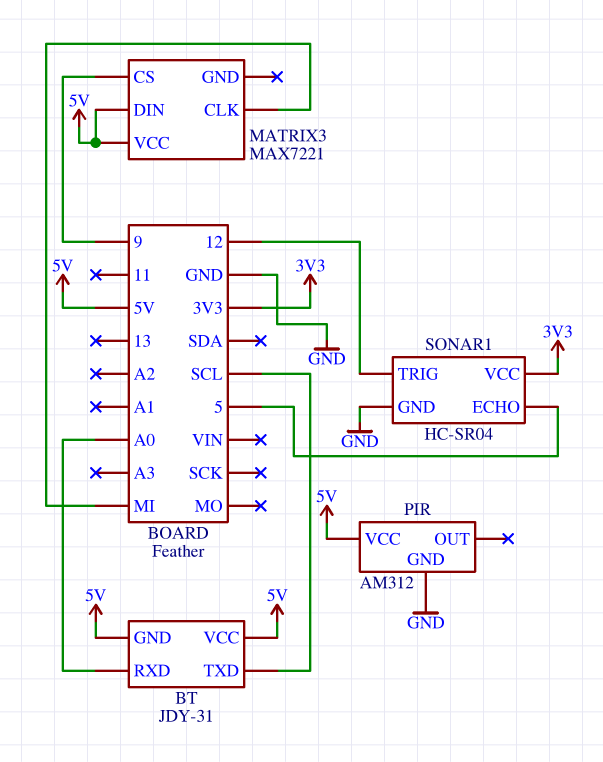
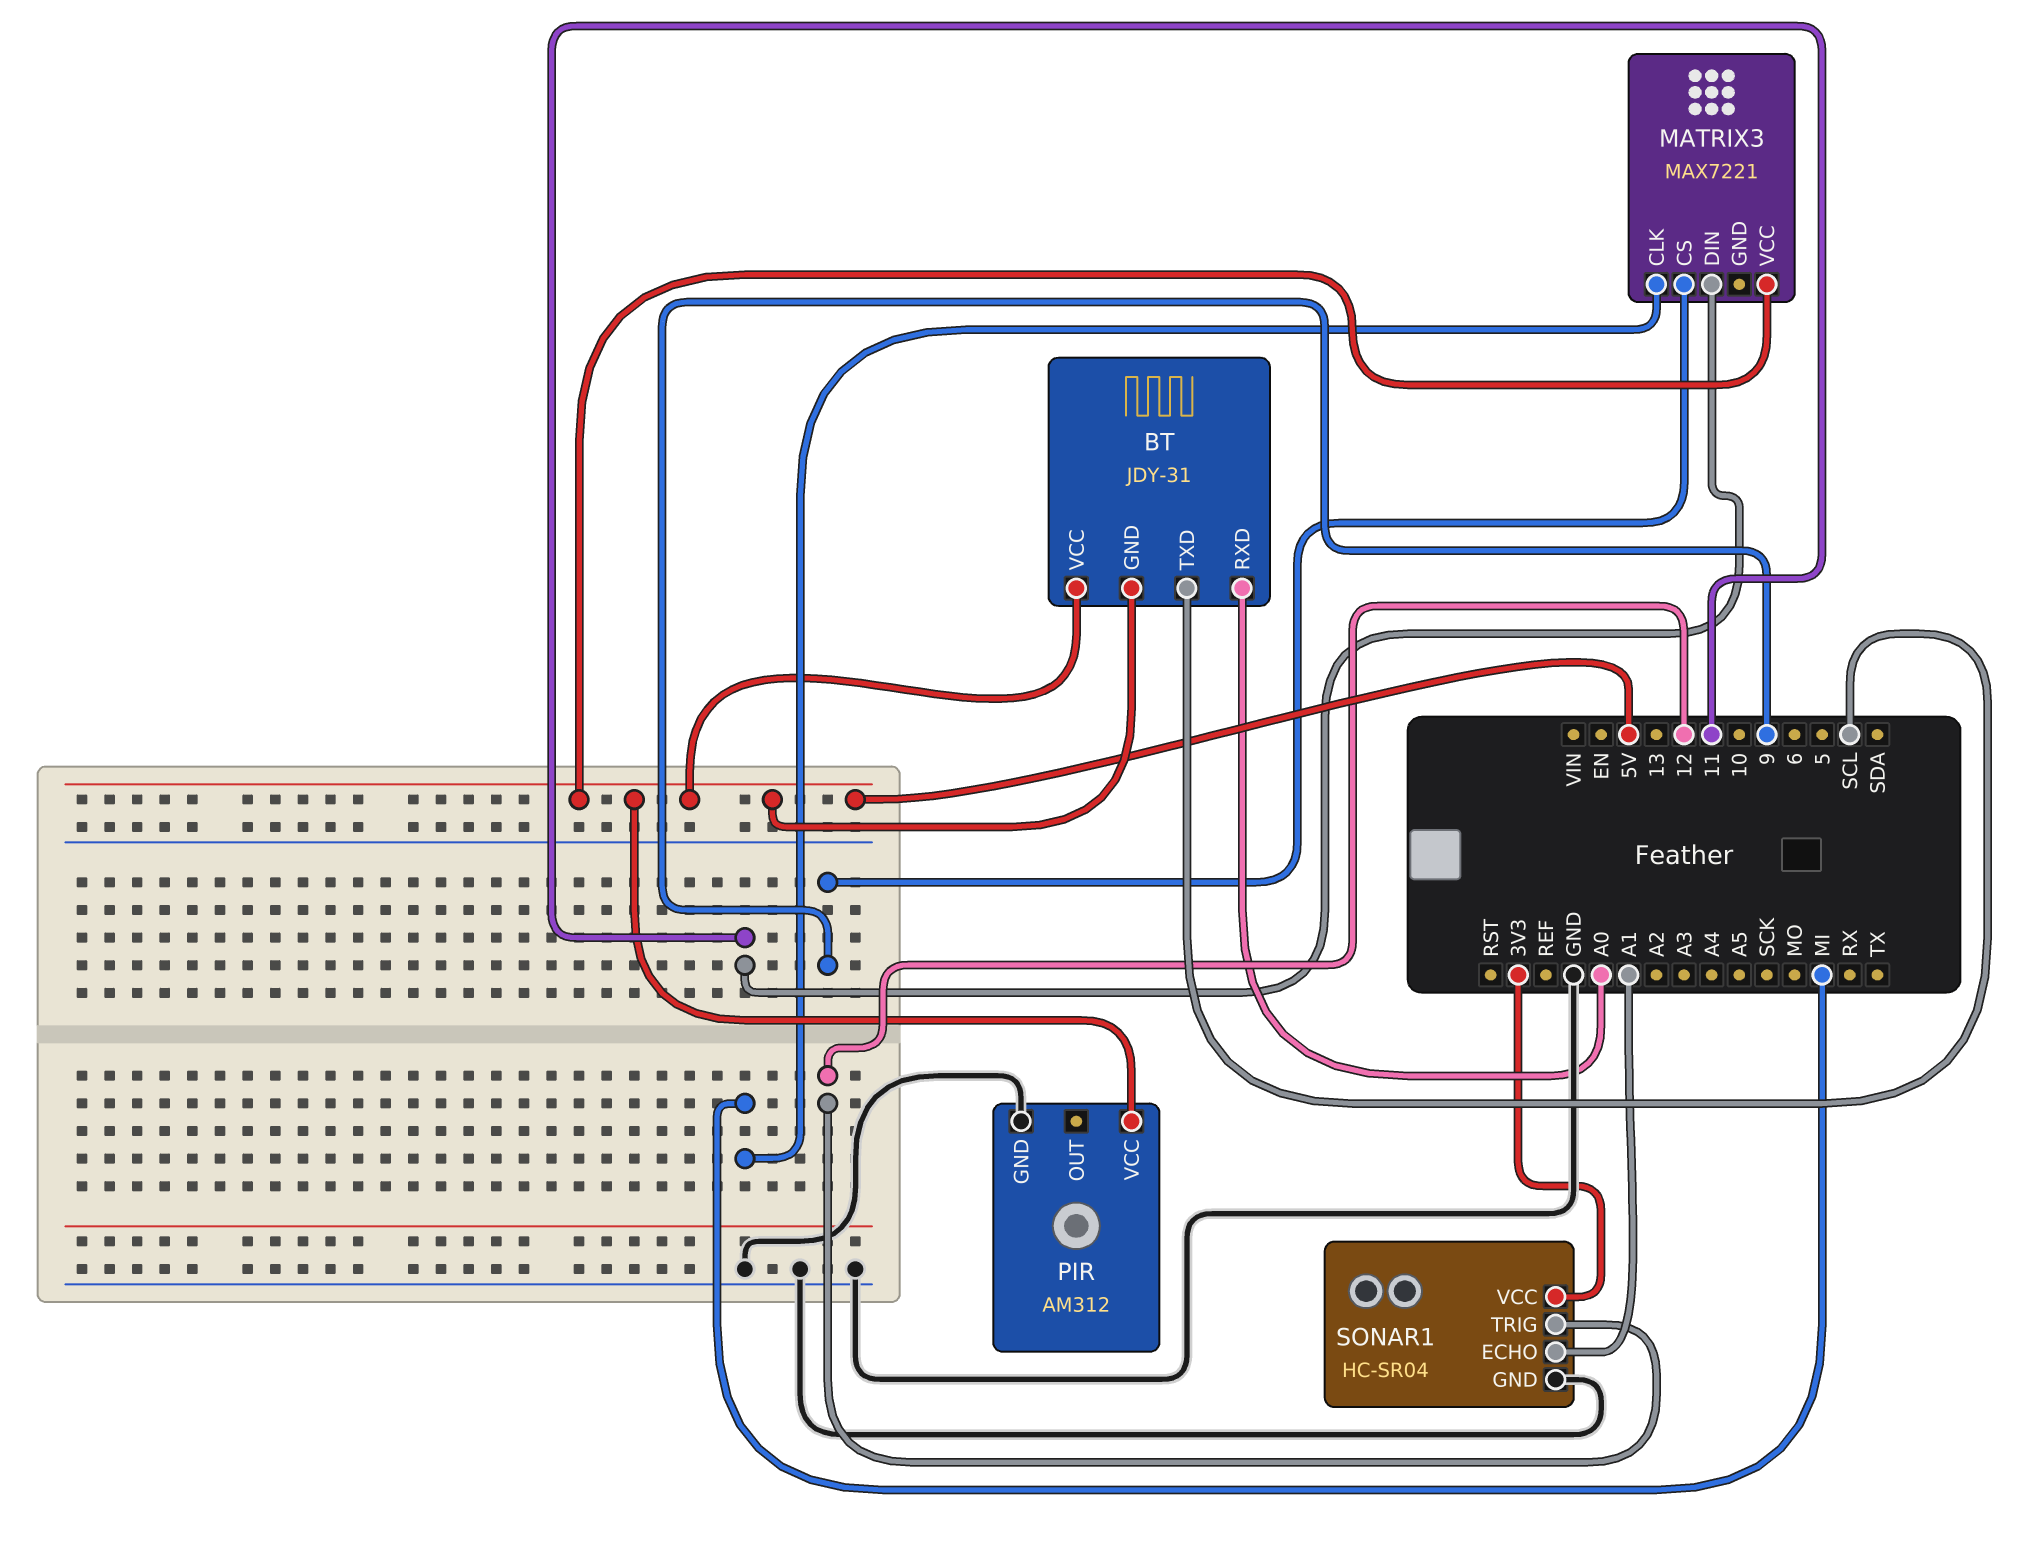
MATRIX3 pin DIN: 5V -> 11
SONAR1 pin ECHO: 5 -> A1

